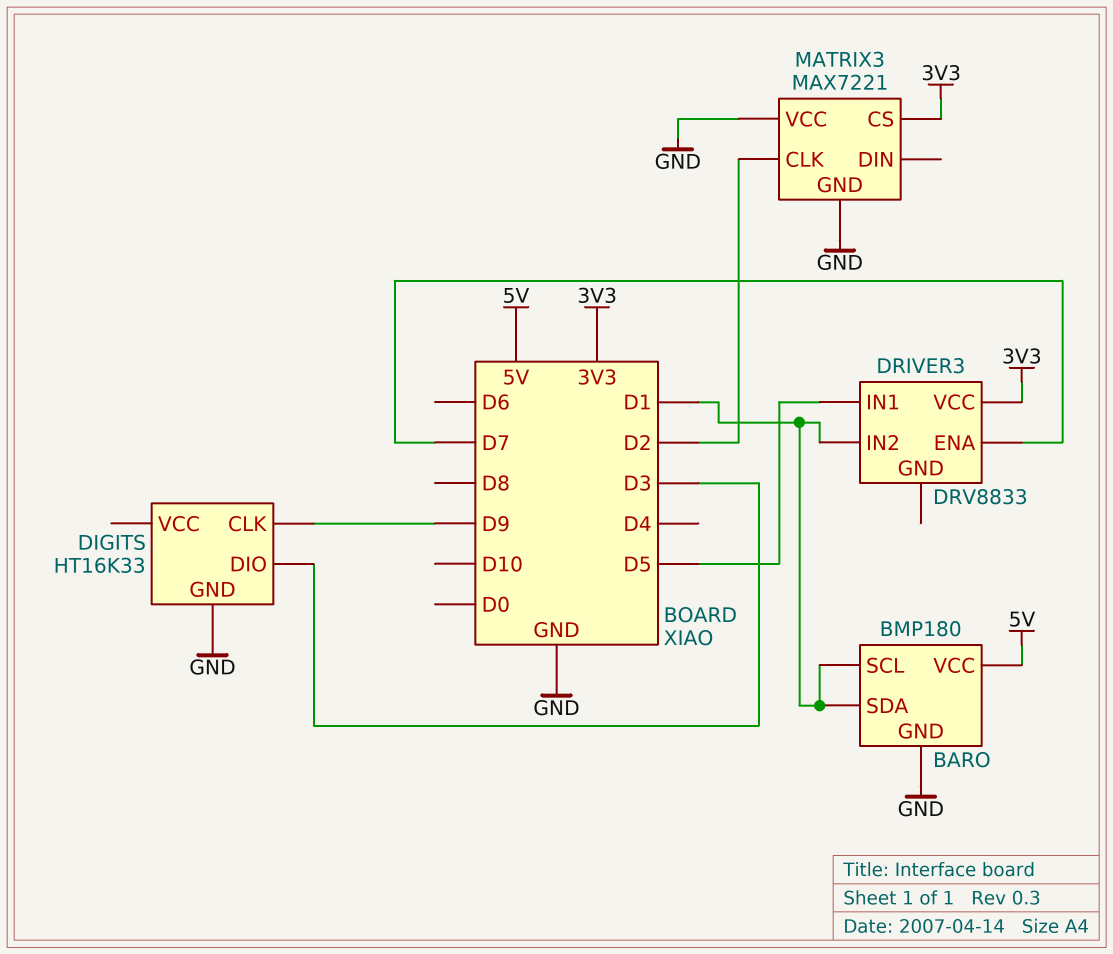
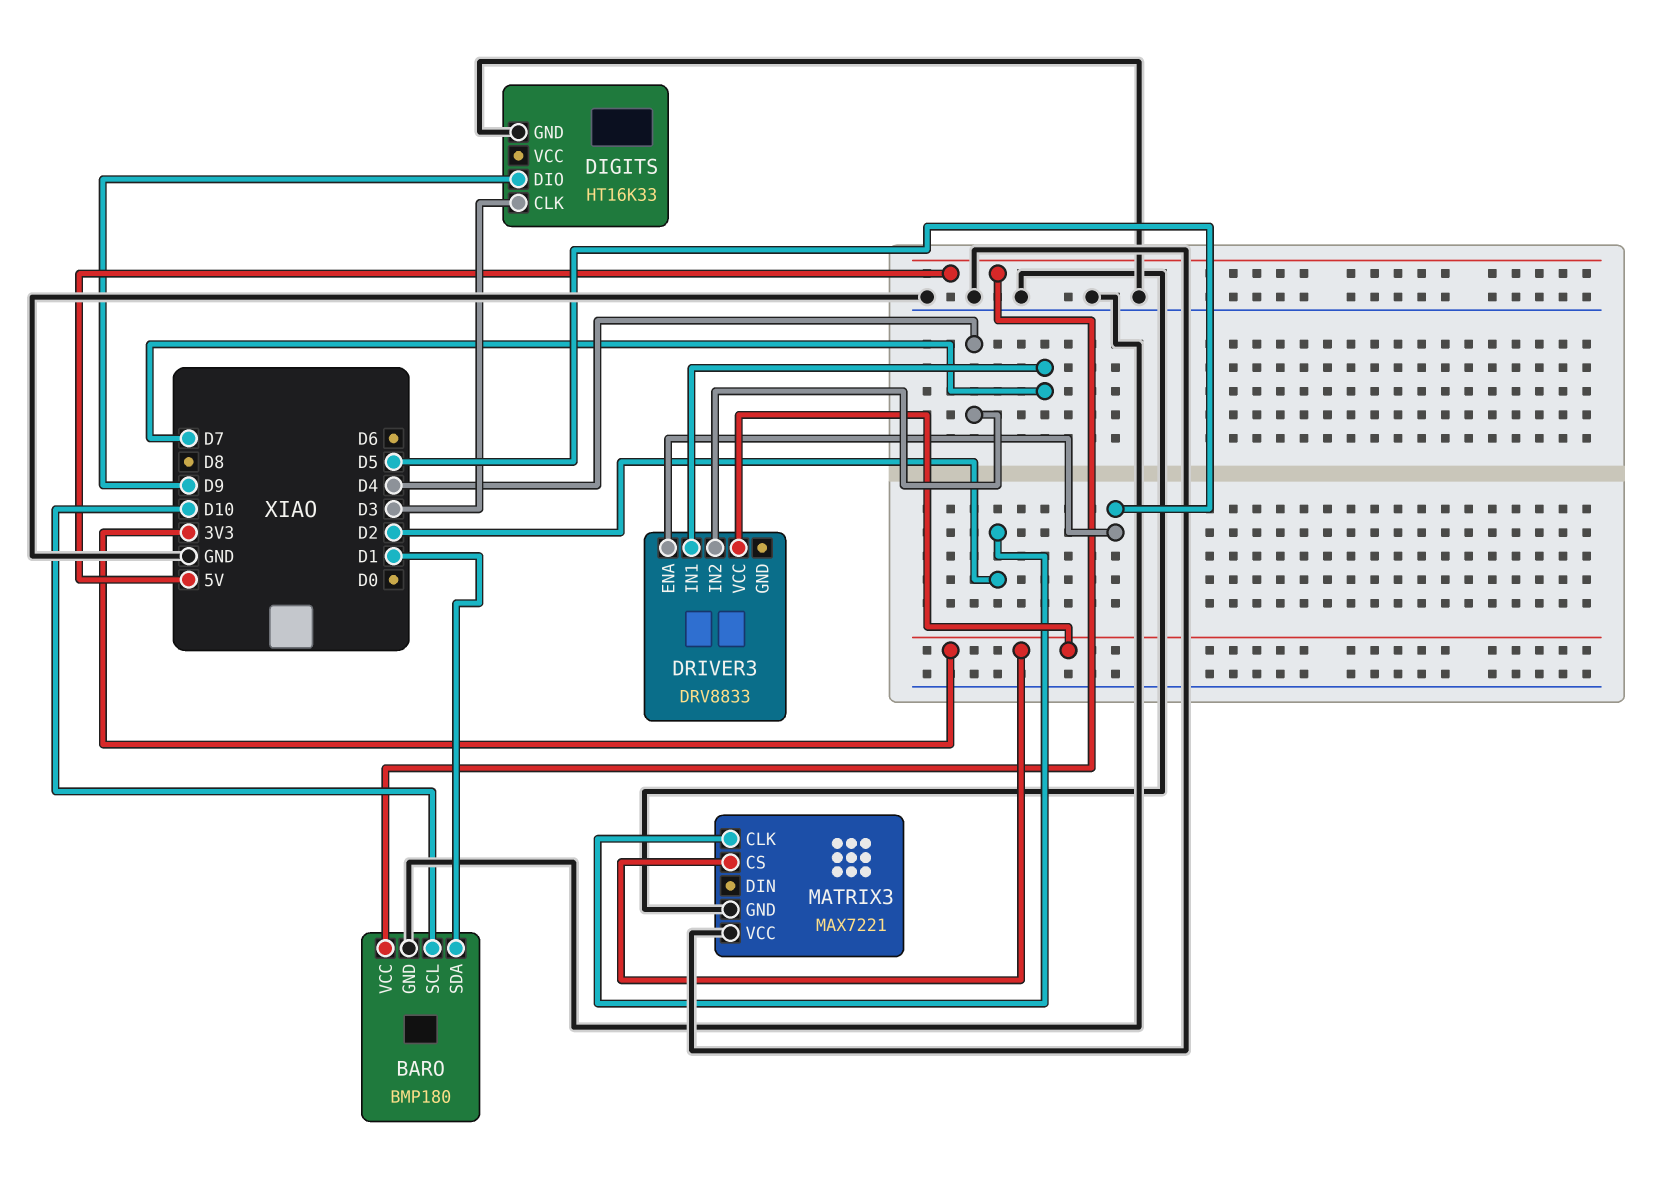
BARO pin SCL: D1 -> D10
DIGITS pin CLK: D9 -> D3
DIGITS pin DIO: D3 -> D9
DRIVER3 pin ENA: D7 -> D5
DRIVER3 pin IN1: D5 -> D7
DRIVER3 pin IN2: D1 -> D4

